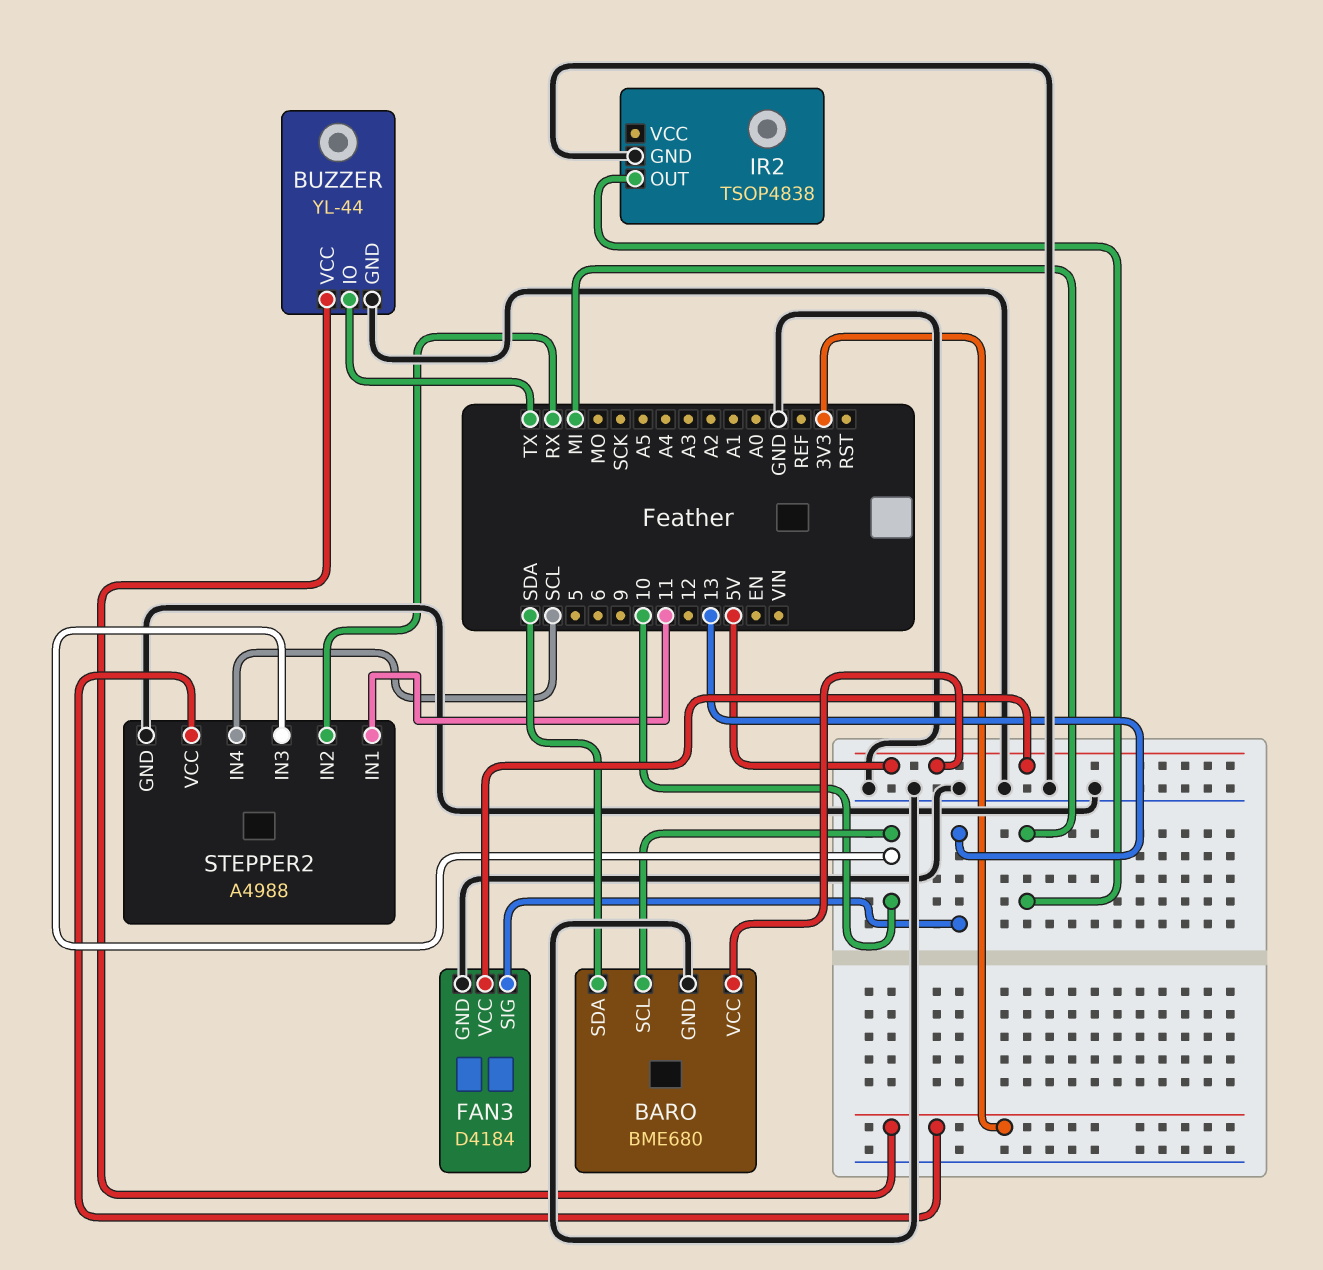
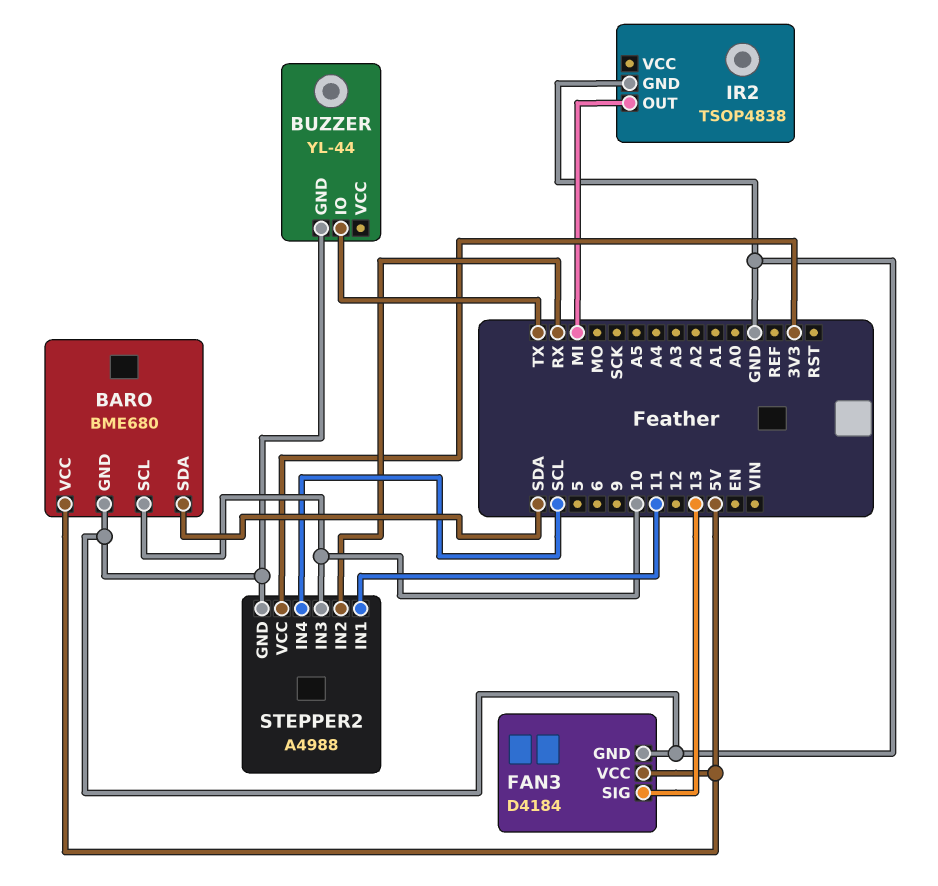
BUZZER pin VCC: 3V3 -> none

